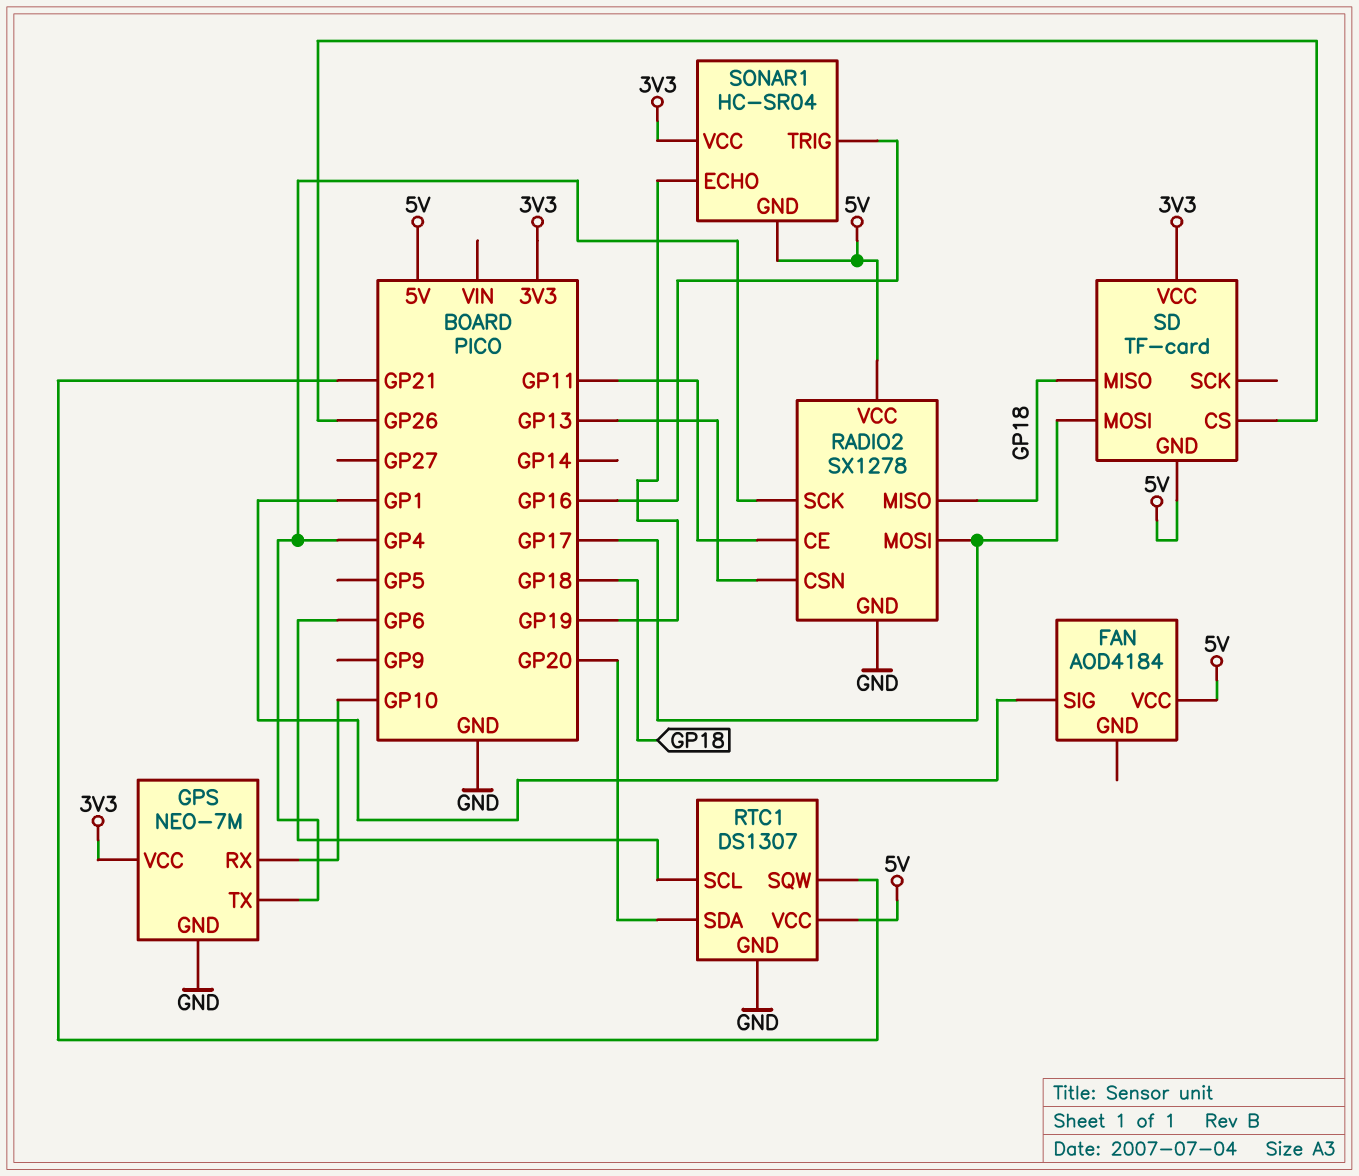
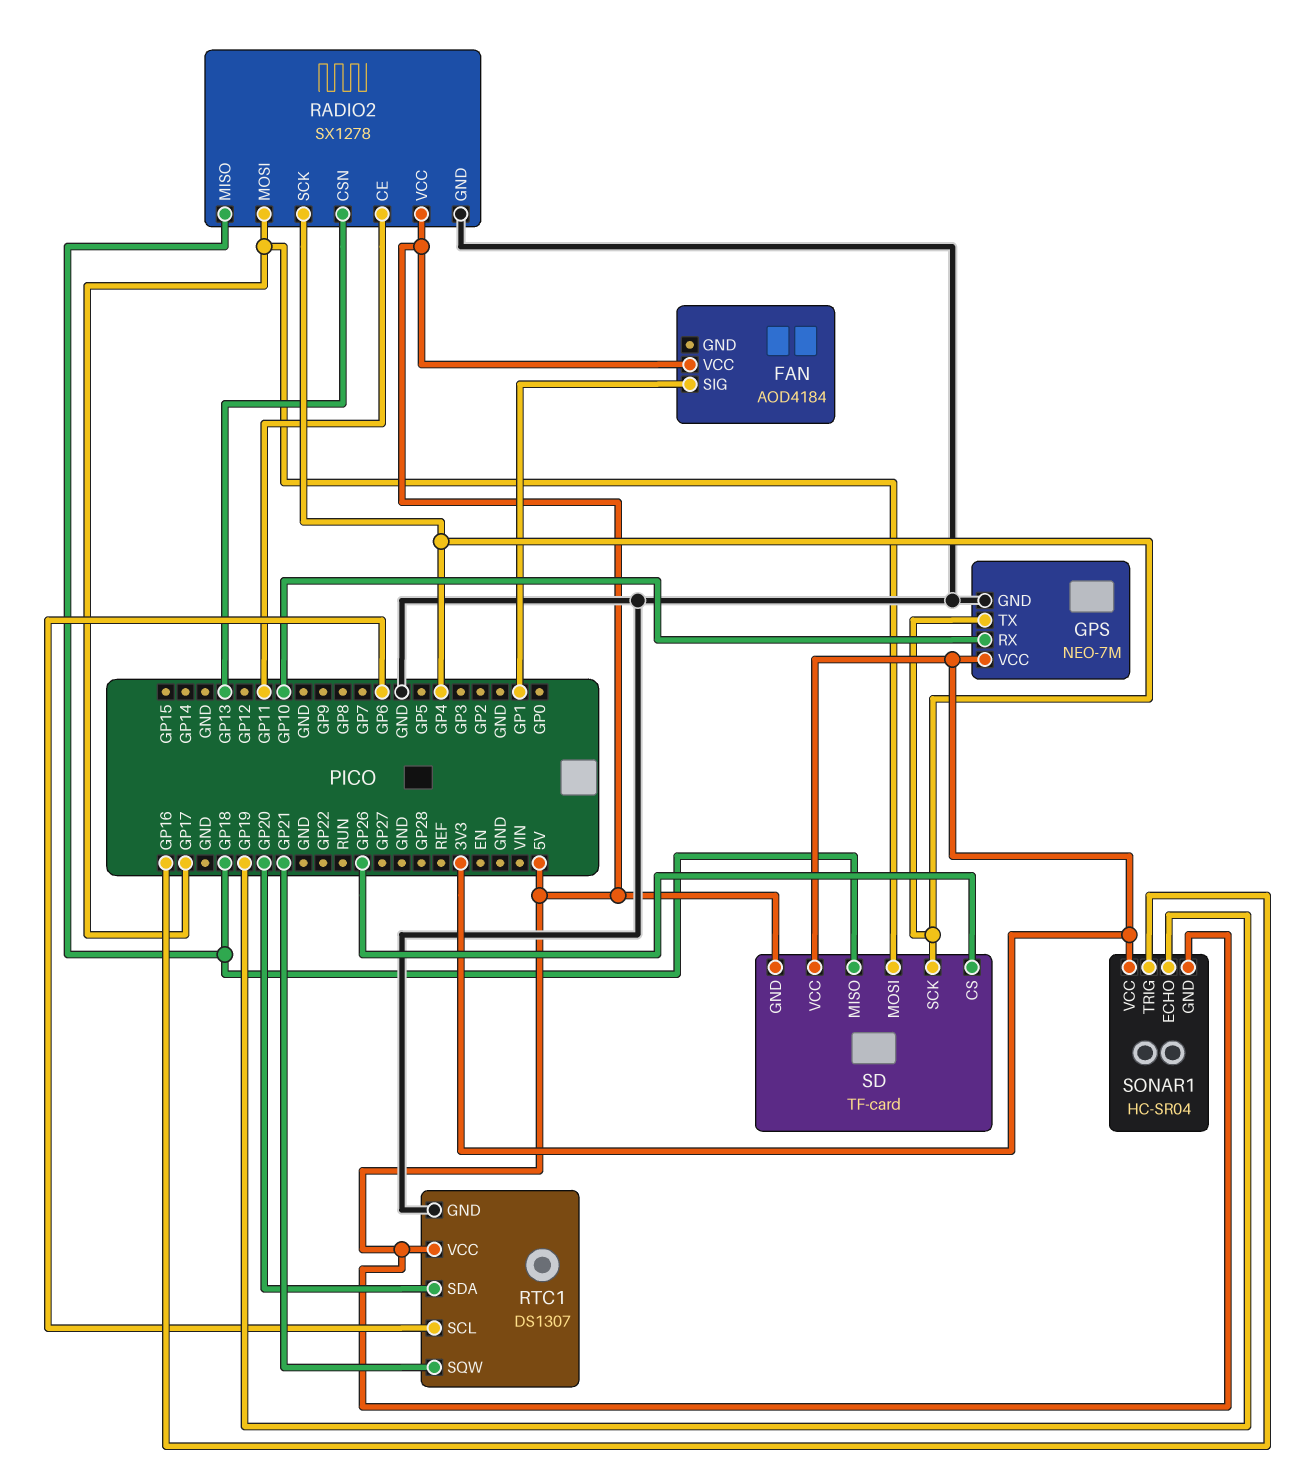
SD pin SCK: none -> GP4

